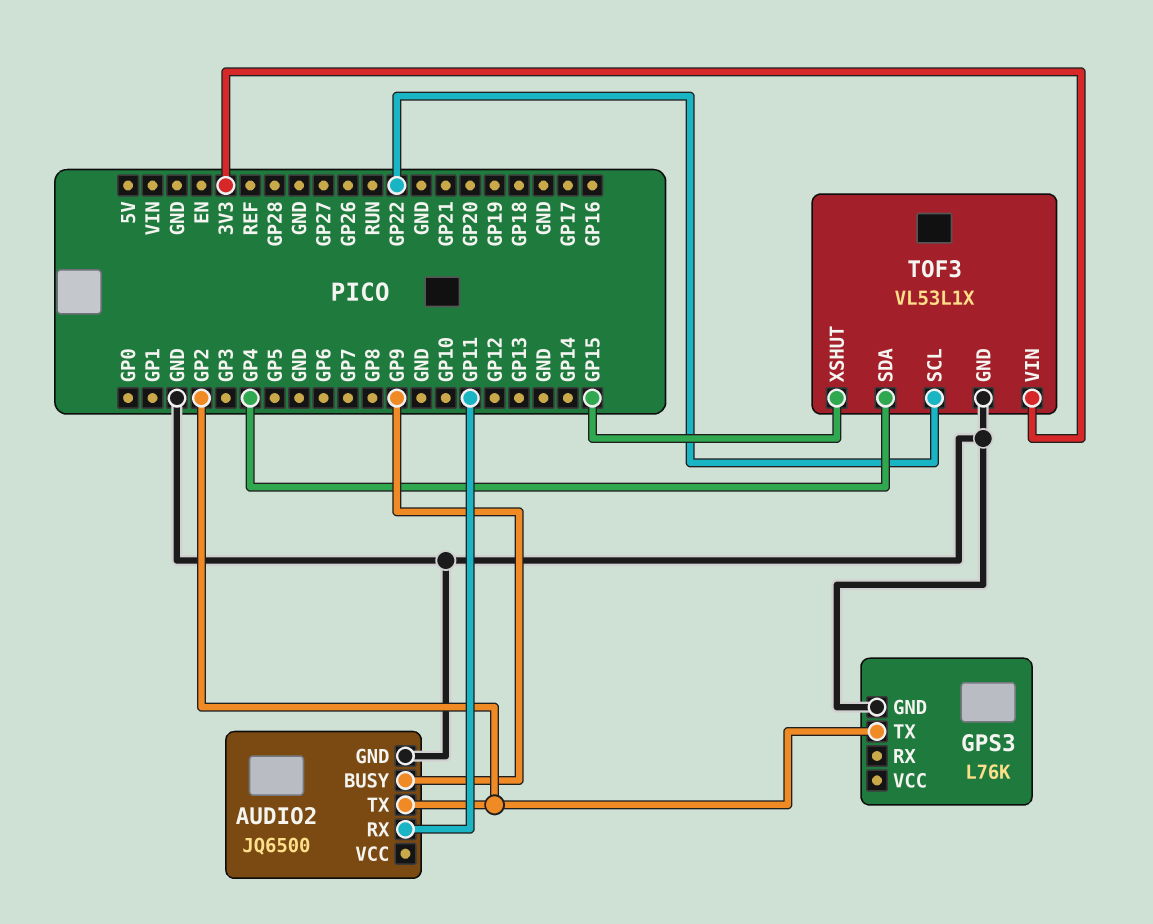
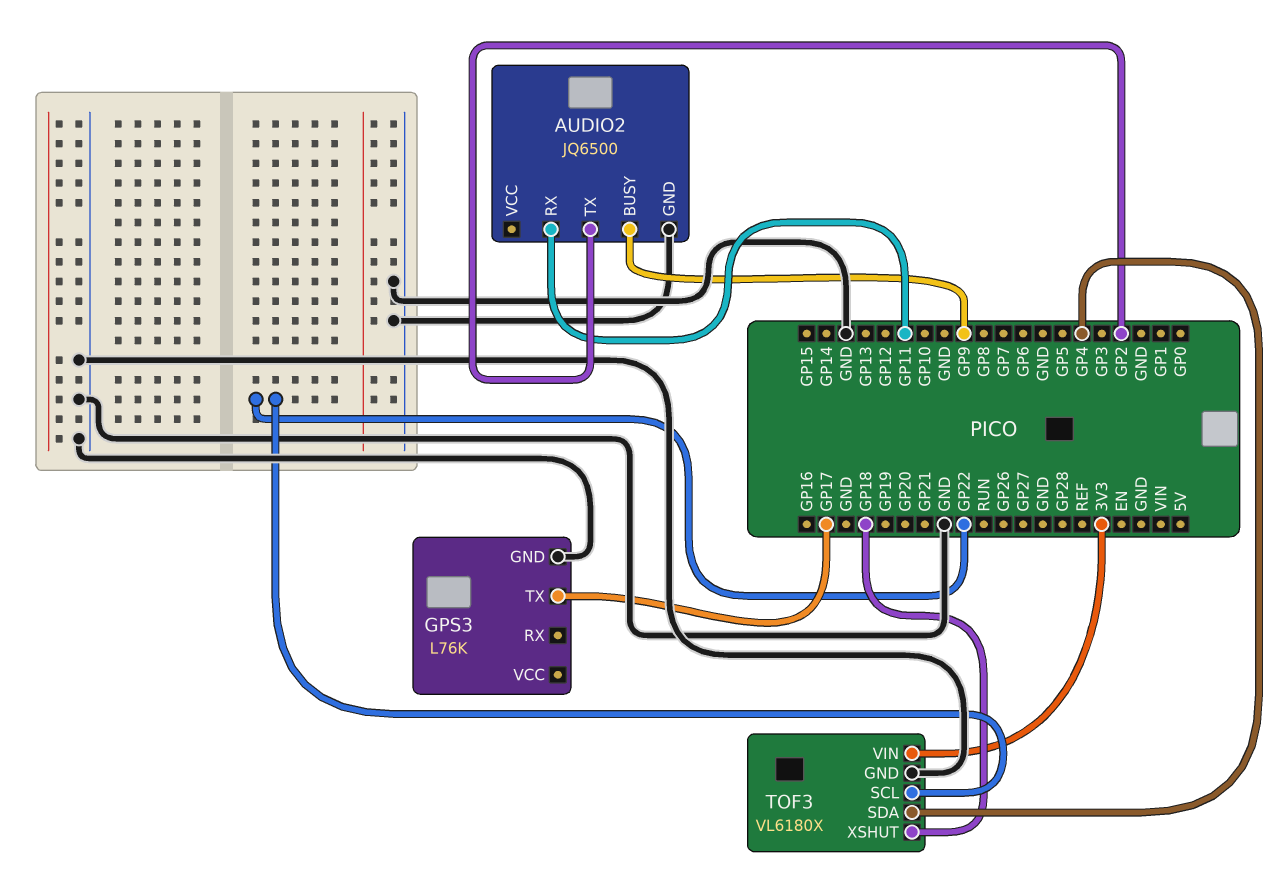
GPS3 pin TX: GP2 -> GP17
TOF3: VL53L1X -> VL6180X
TOF3 pin XSHUT: GP15 -> GP18

